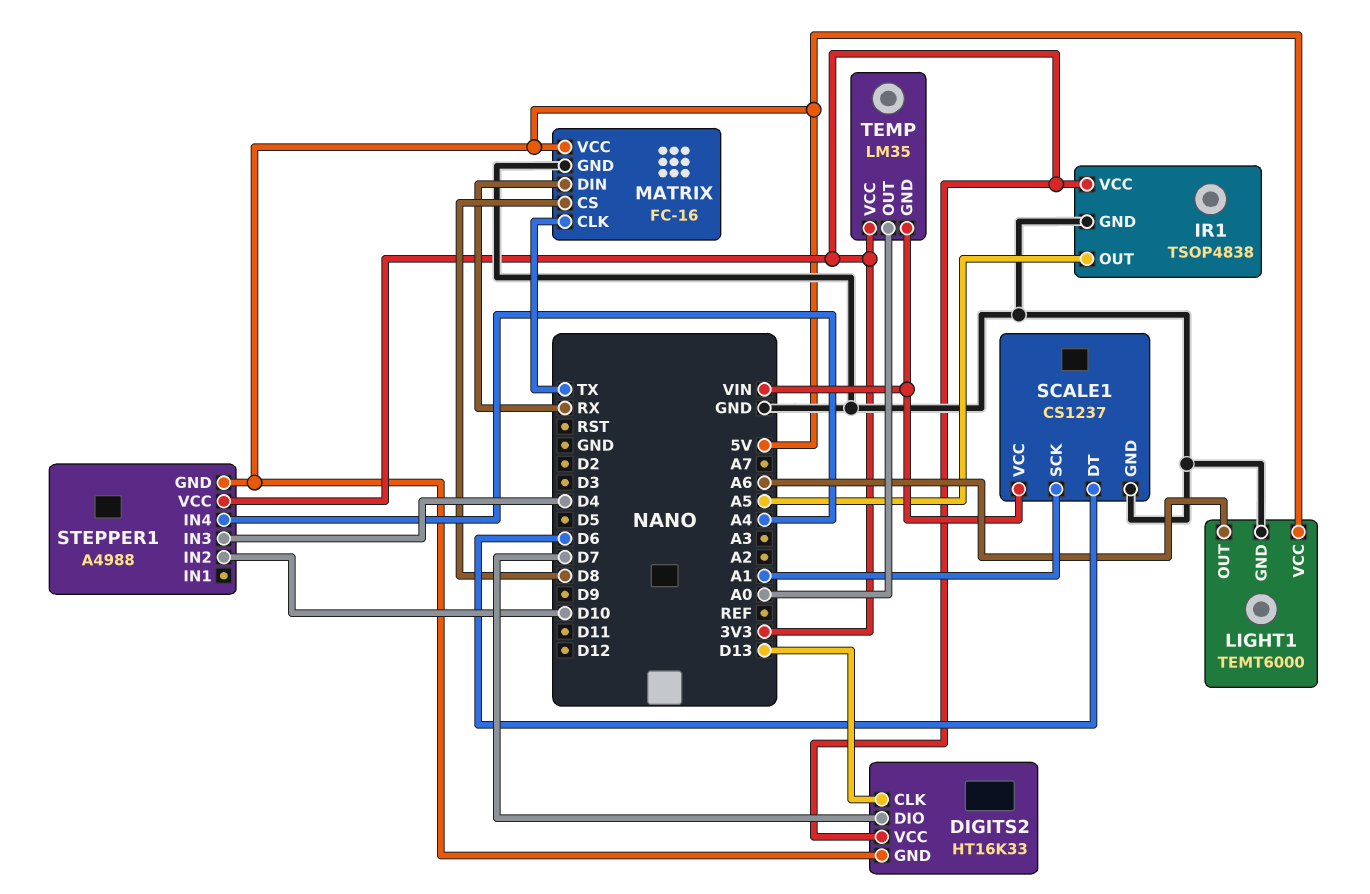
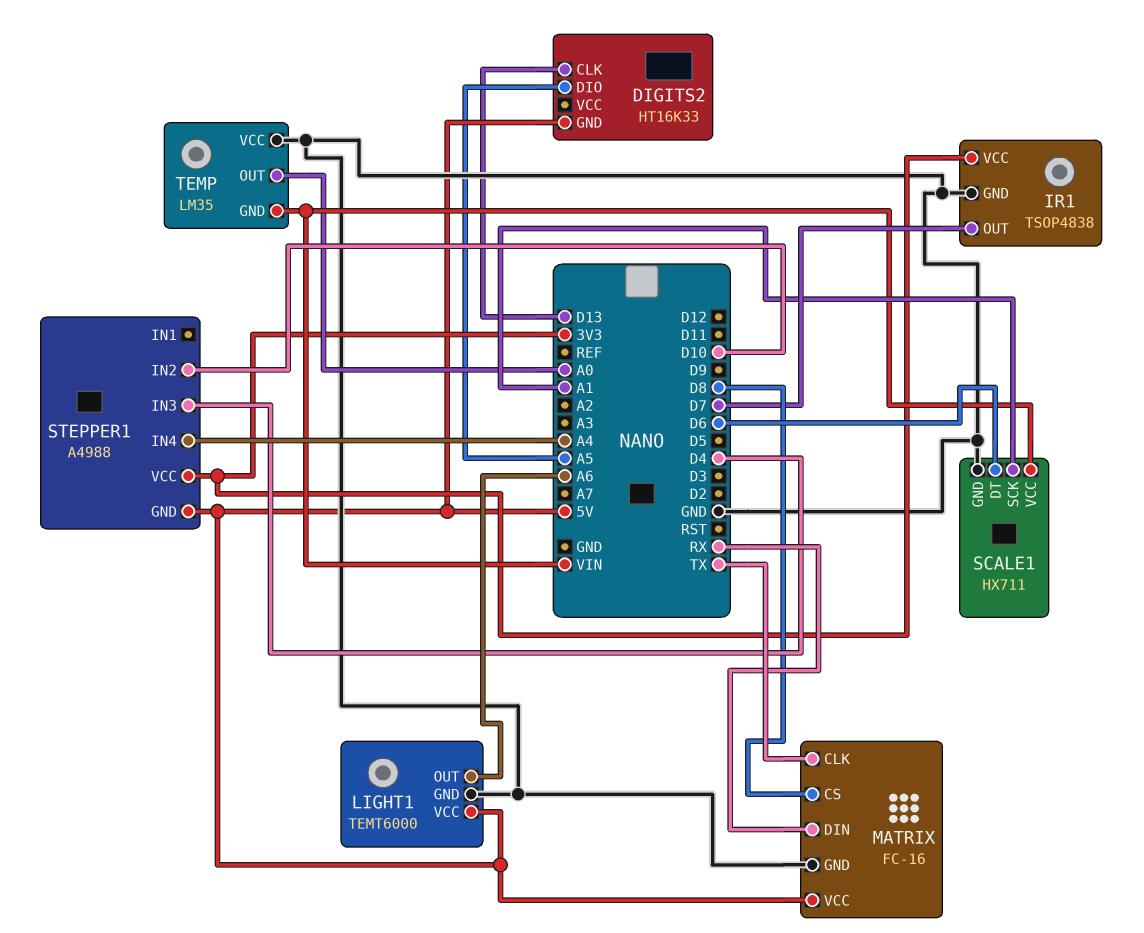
DIGITS2 pin DIO: D7 -> A5
DIGITS2 pin VCC: 3V3 -> none
IR1 pin OUT: A5 -> D7
SCALE1: CS1237 -> HX711
TEMP pin VCC: 3V3 -> GND

